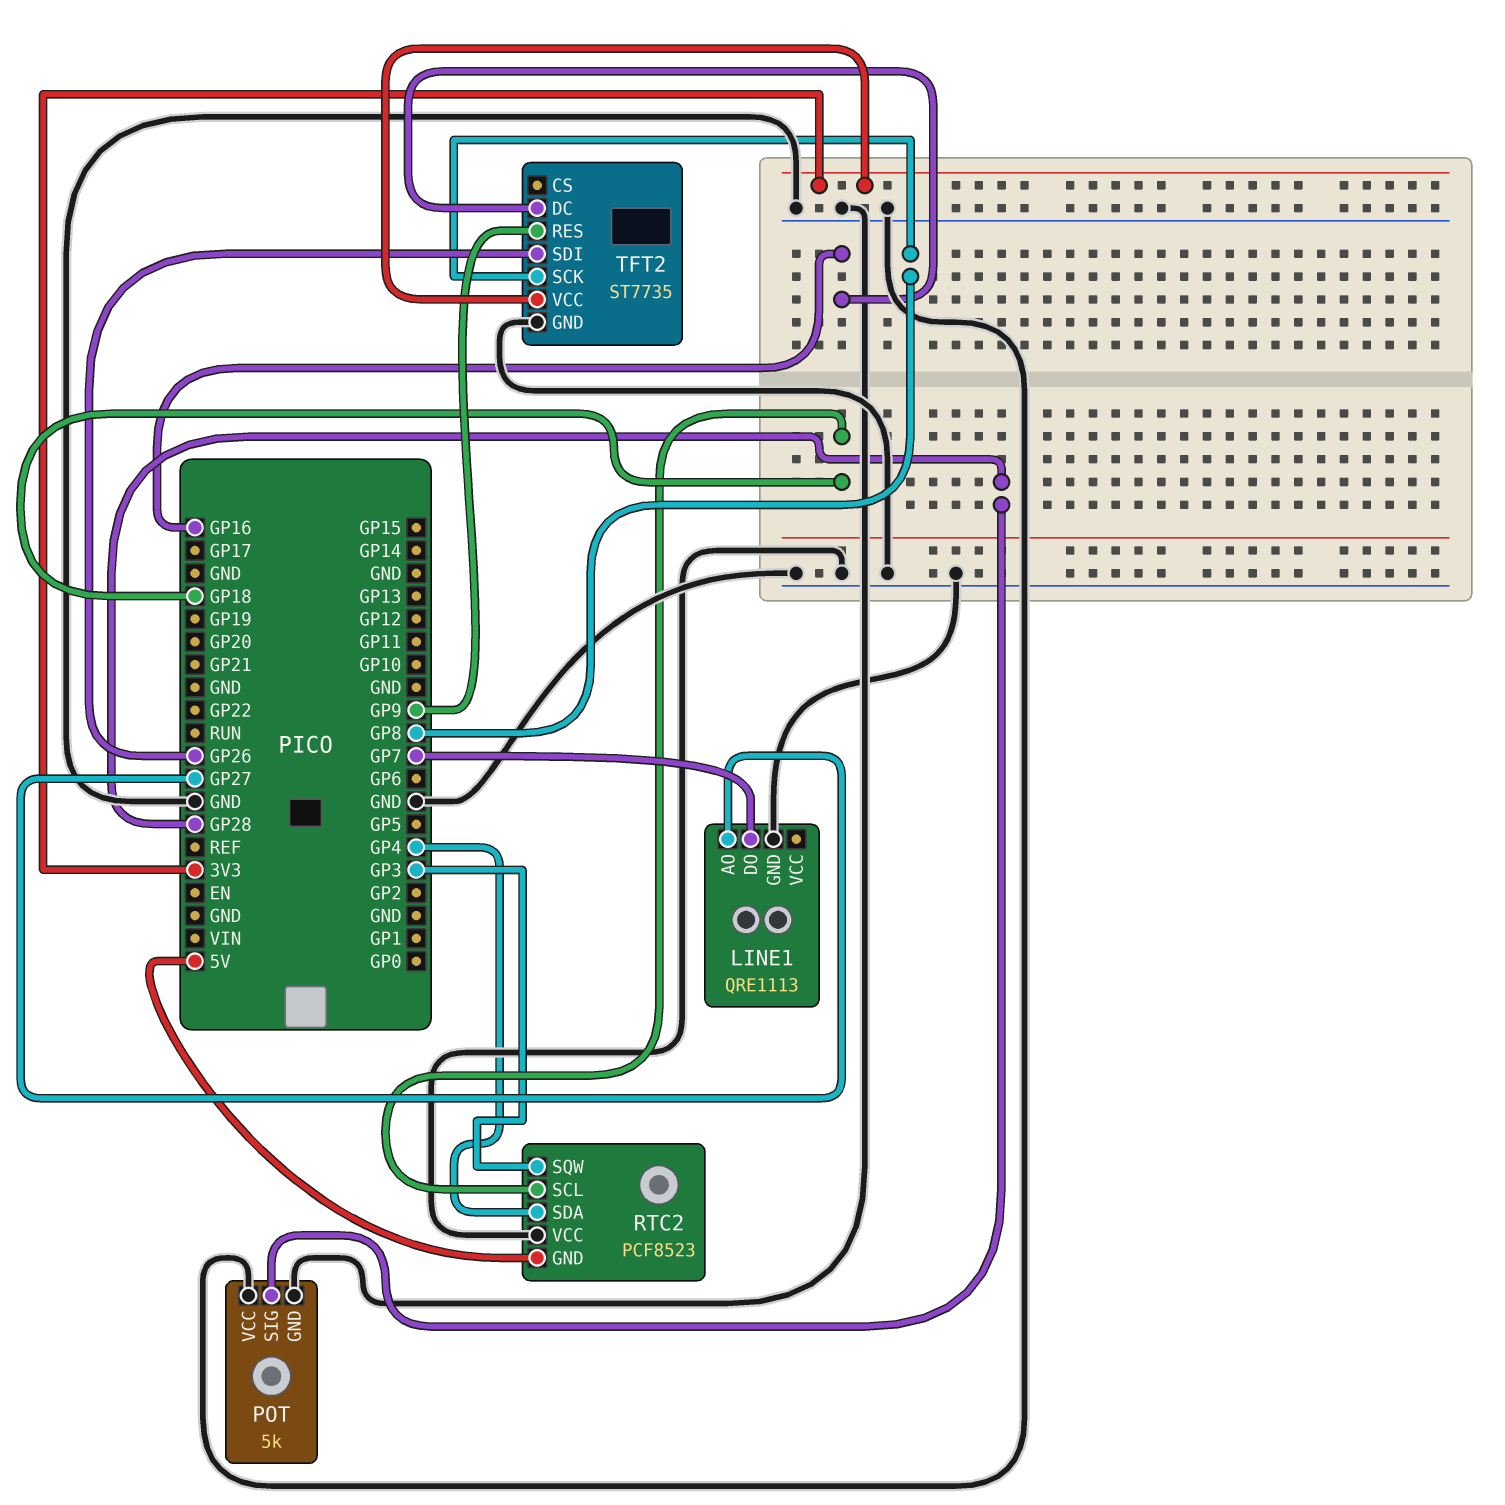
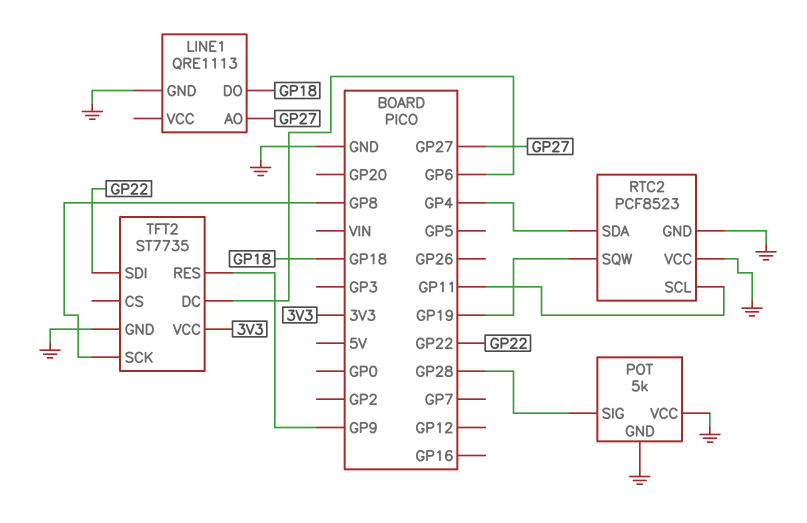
LINE1 pin DO: GP7 -> GP18
RTC2 pin GND: 5V -> GND
RTC2 pin SCL: GP18 -> GP11
RTC2 pin SQW: GP3 -> GP19
TFT2 pin DC: GP16 -> GP6
TFT2 pin SDI: GP26 -> GP22

